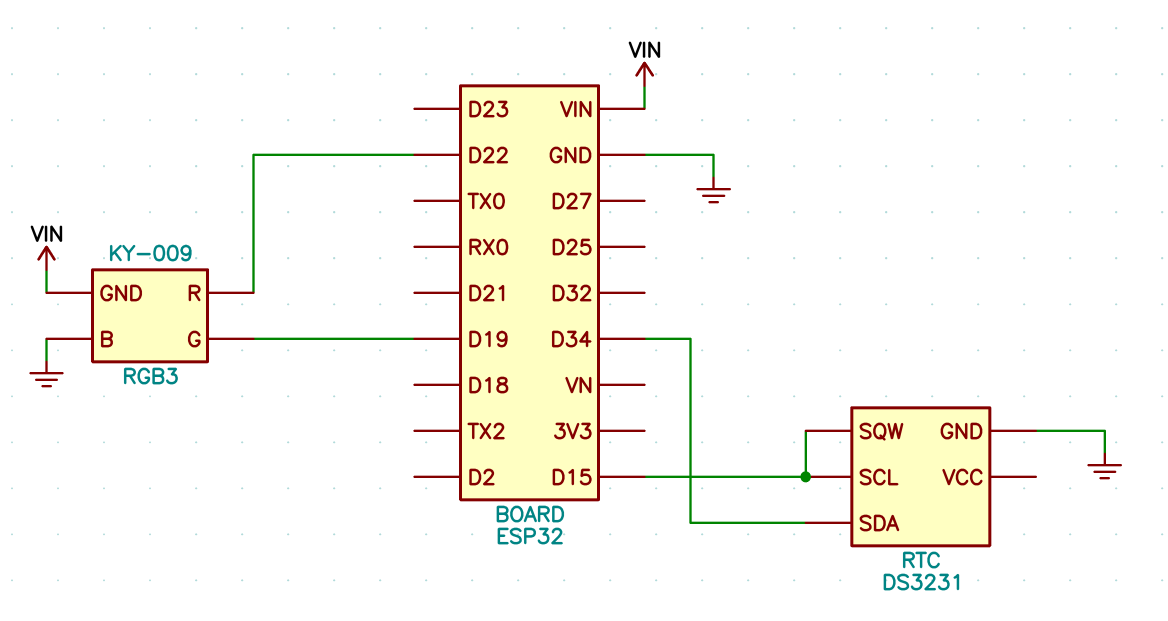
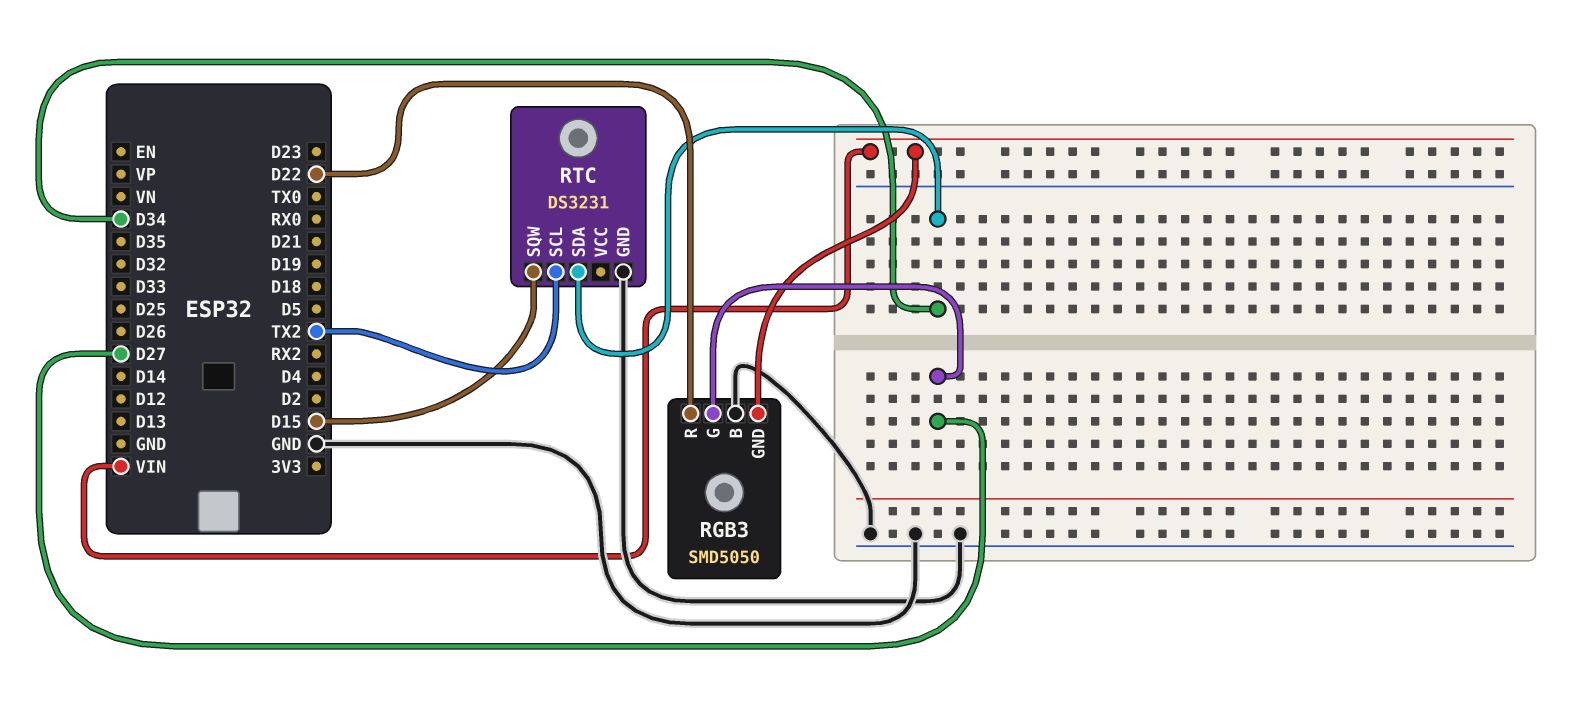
RGB3: KY-009 -> SMD5050
RGB3 pin G: D19 -> D27
RTC pin SCL: D15 -> TX2

